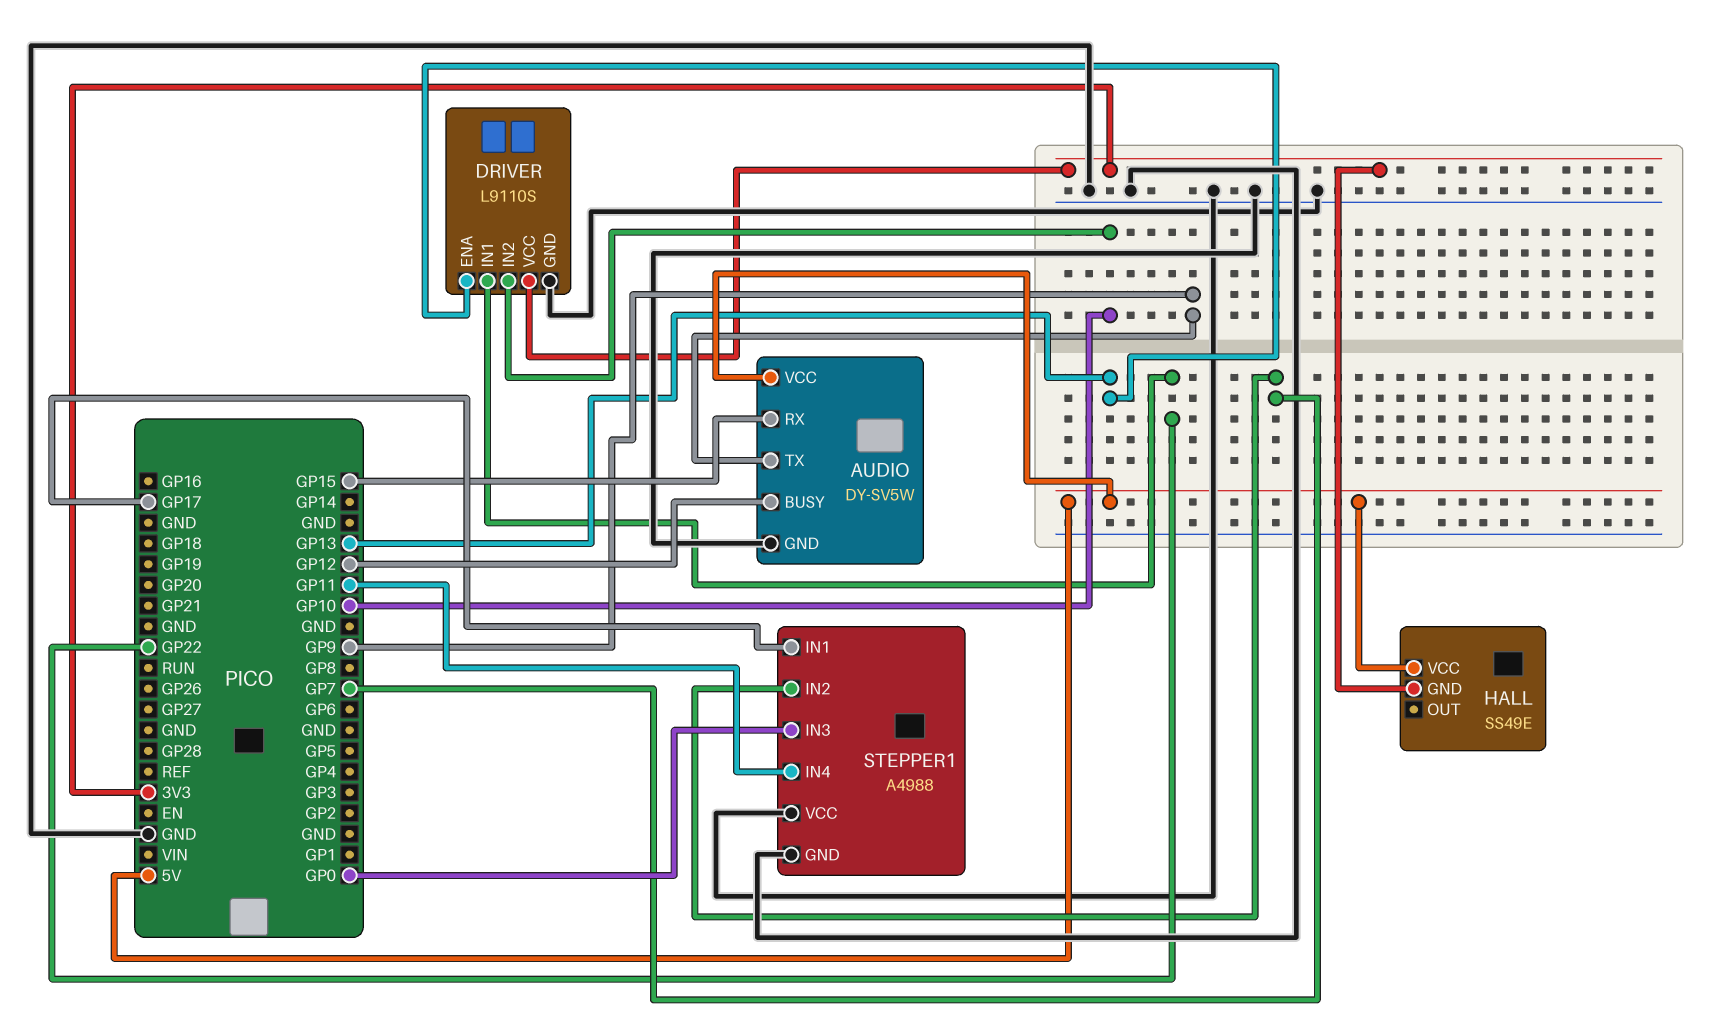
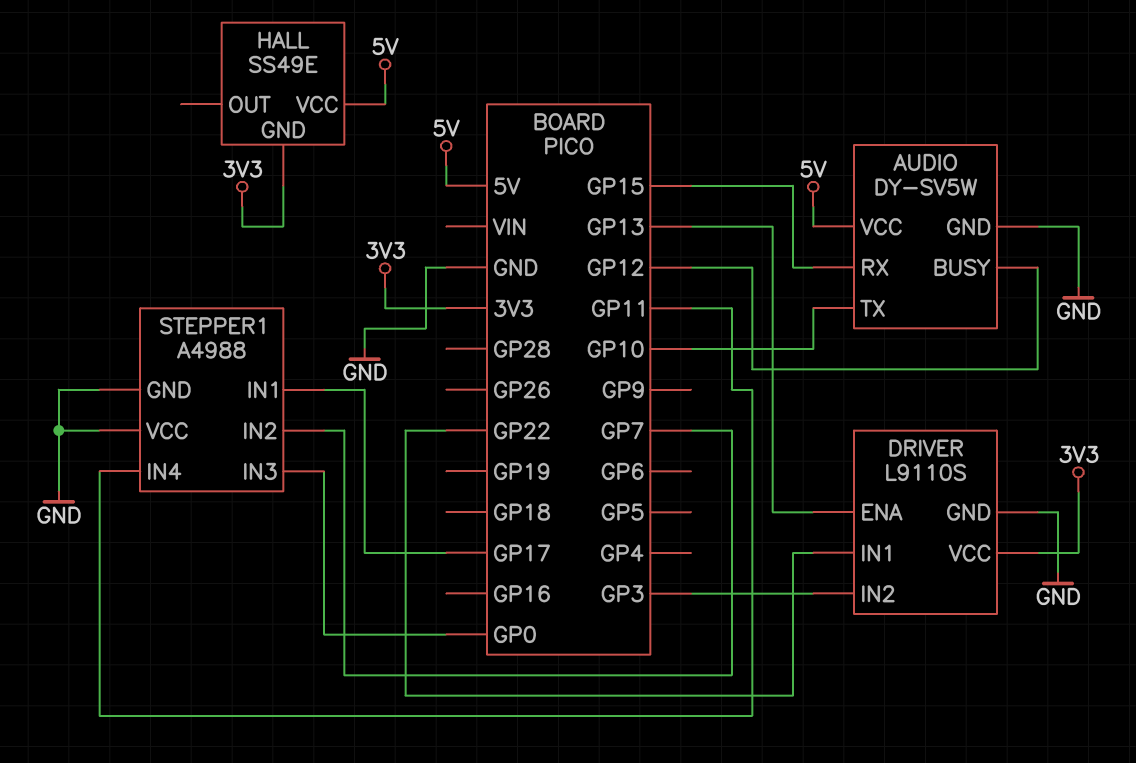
AUDIO pin TX: GP9 -> GP10
DRIVER pin IN2: GP10 -> GP3

